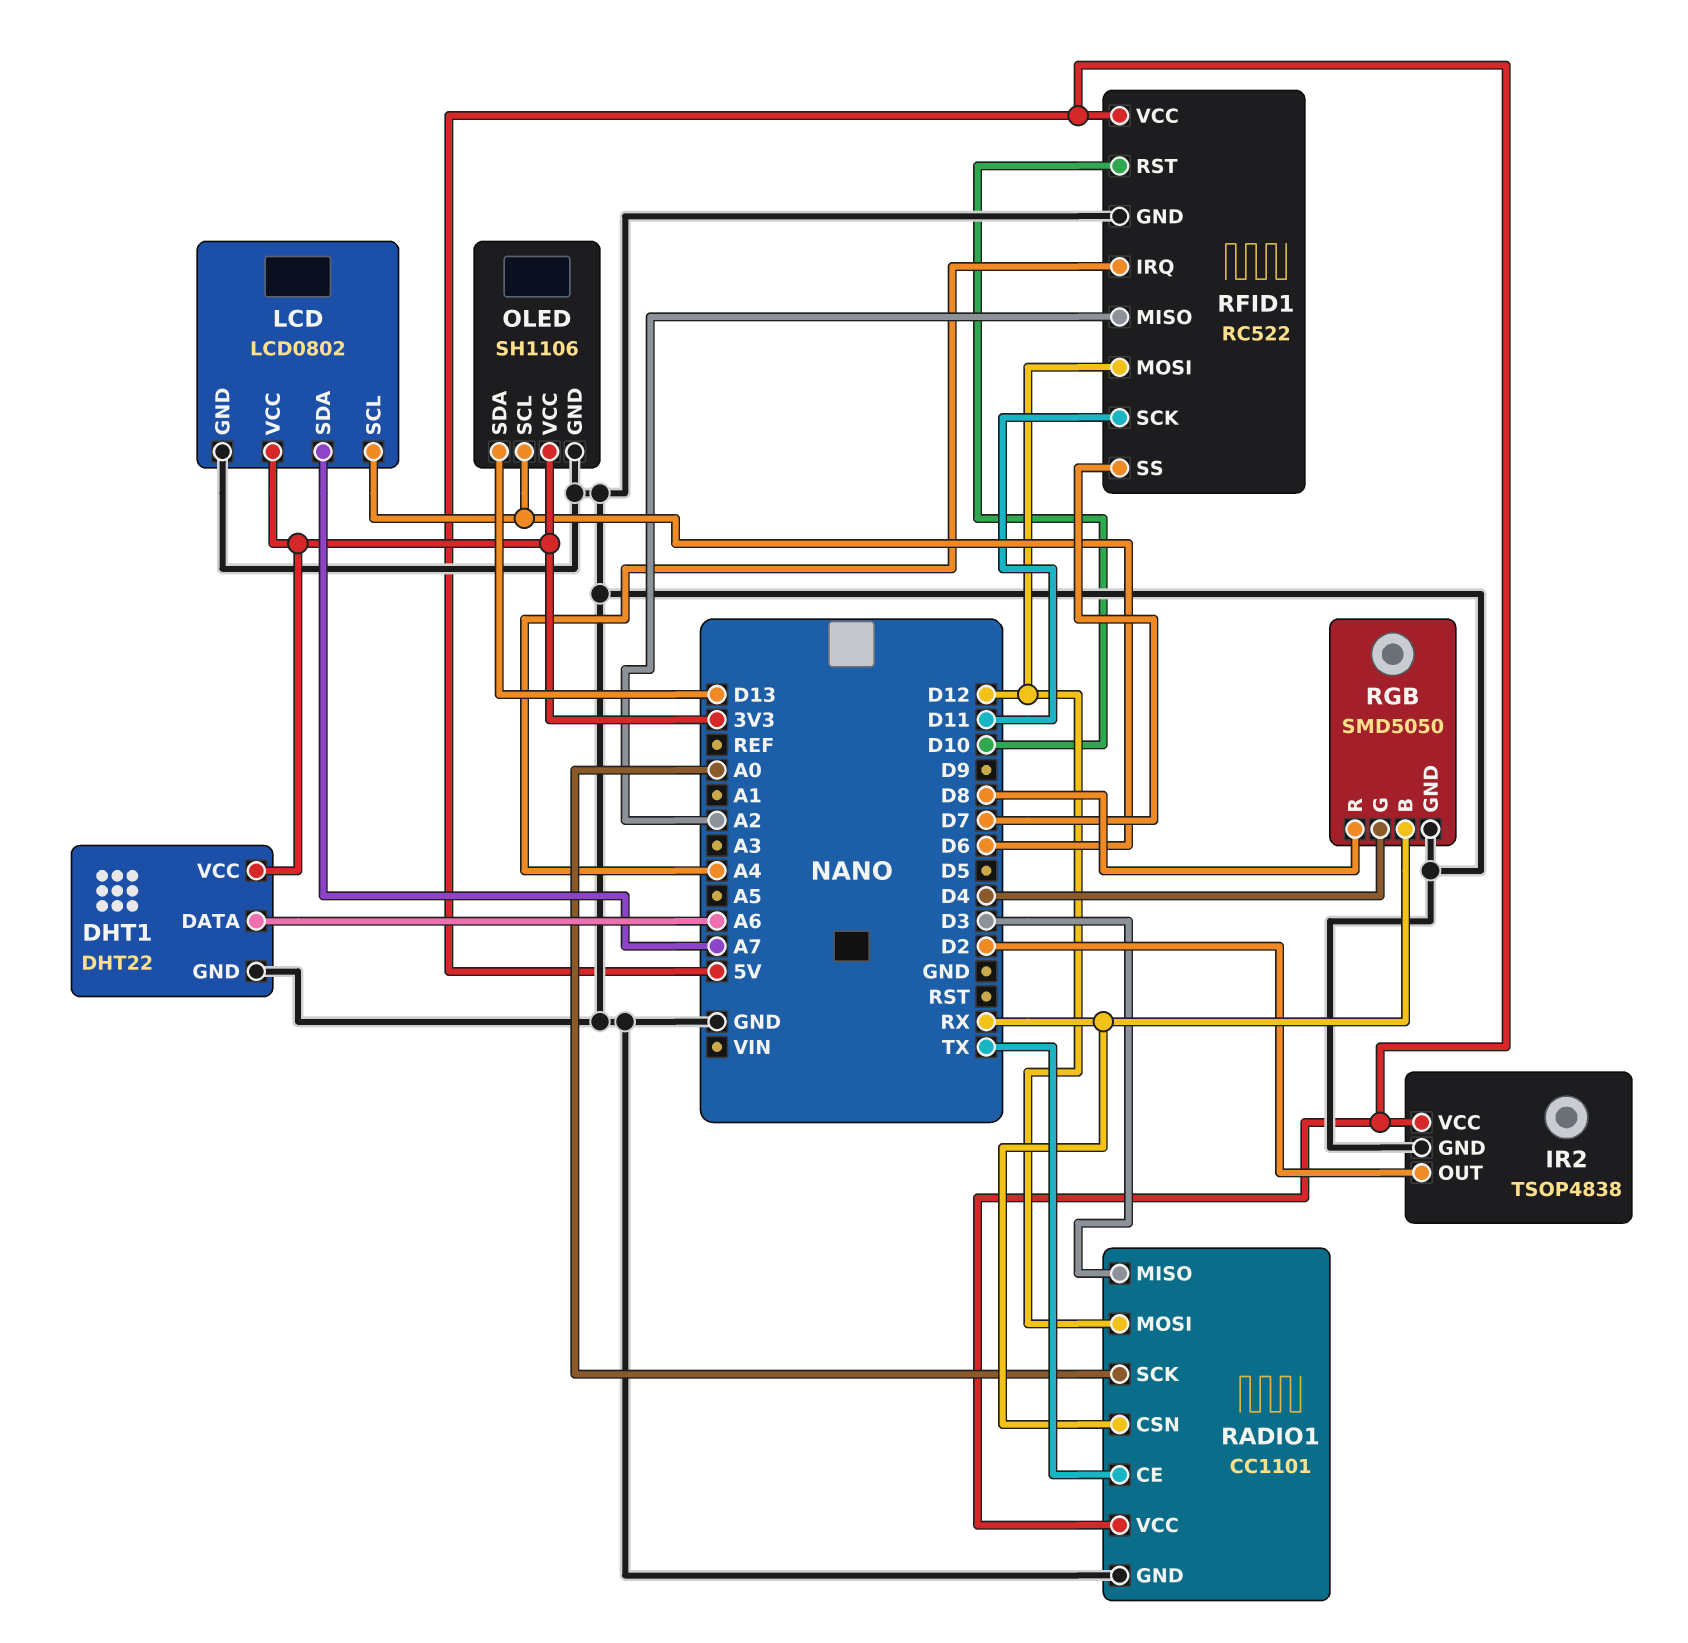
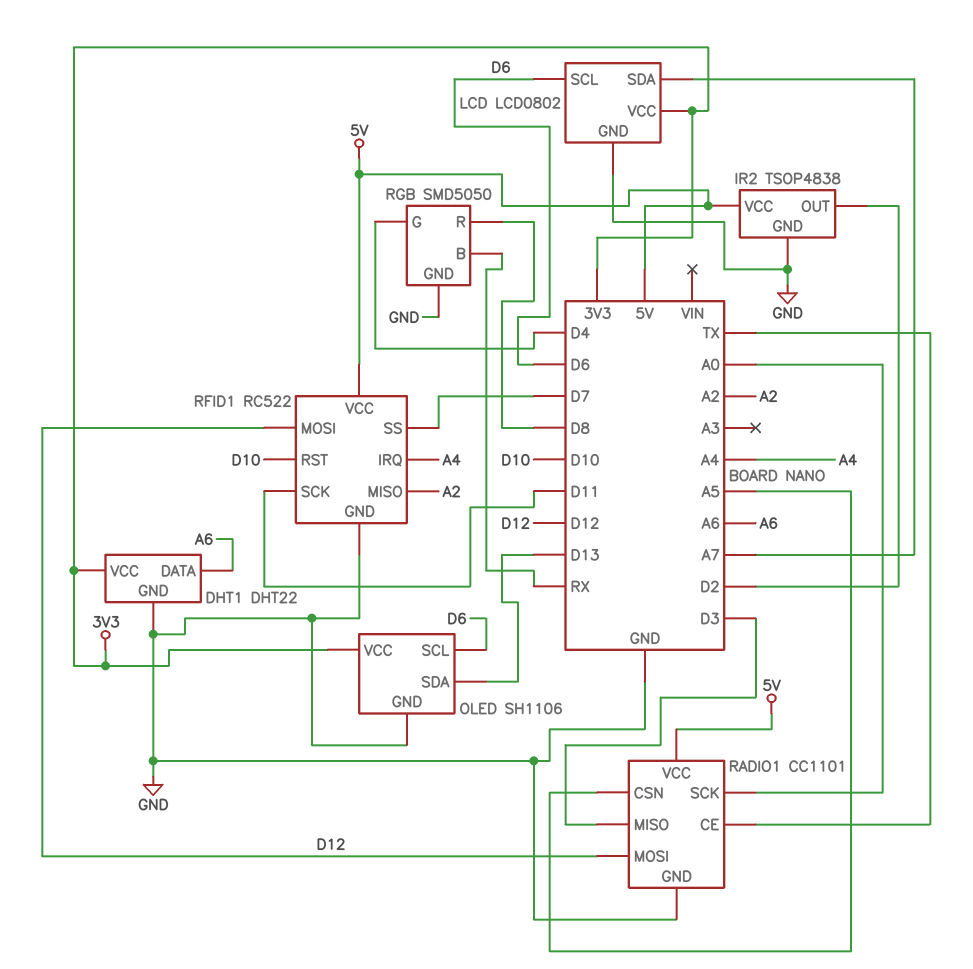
RADIO1 pin CSN: RX -> A5

